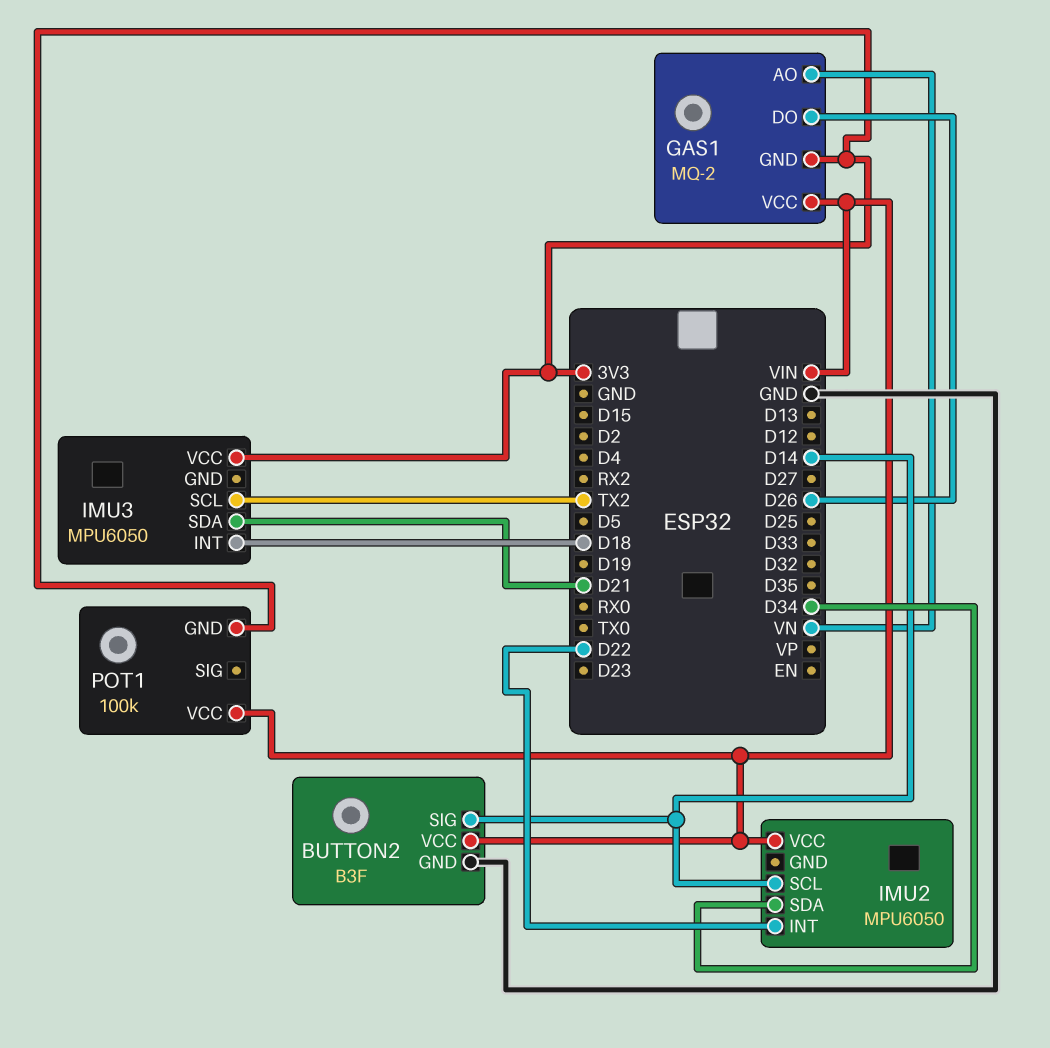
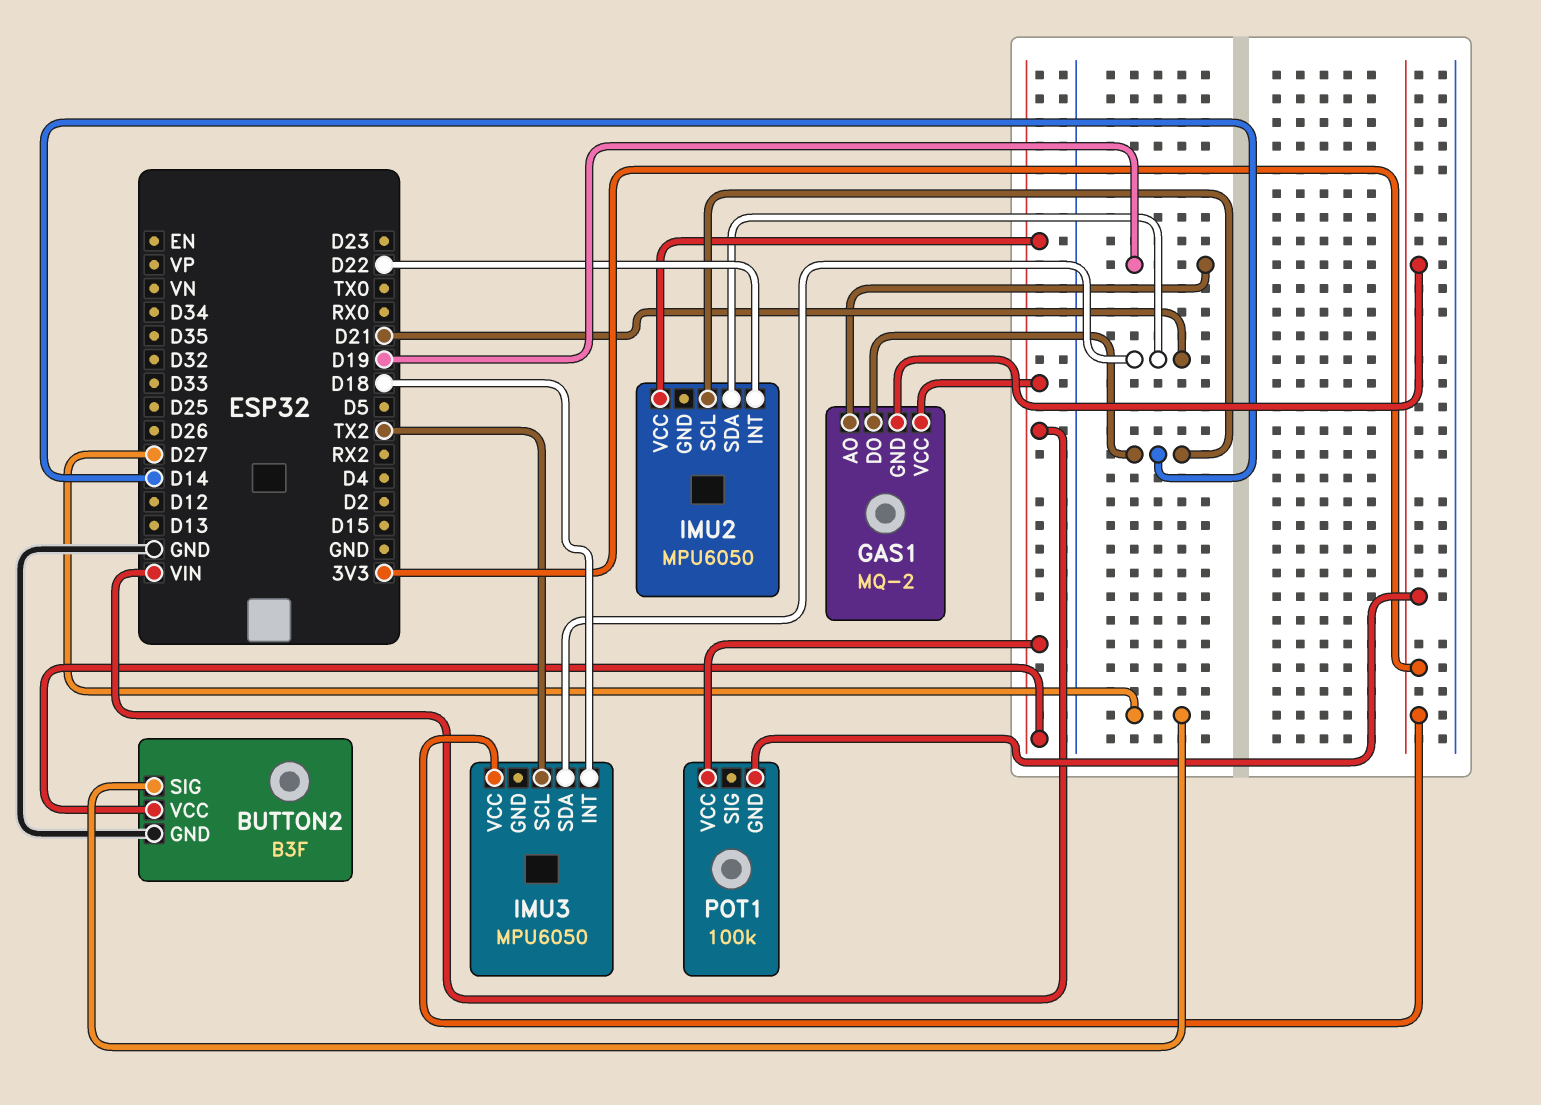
BUTTON2 pin SIG: D14 -> D27
GAS1 pin AO: VN -> D19
GAS1 pin DO: D26 -> D14
IMU2 pin SDA: D34 -> D21

